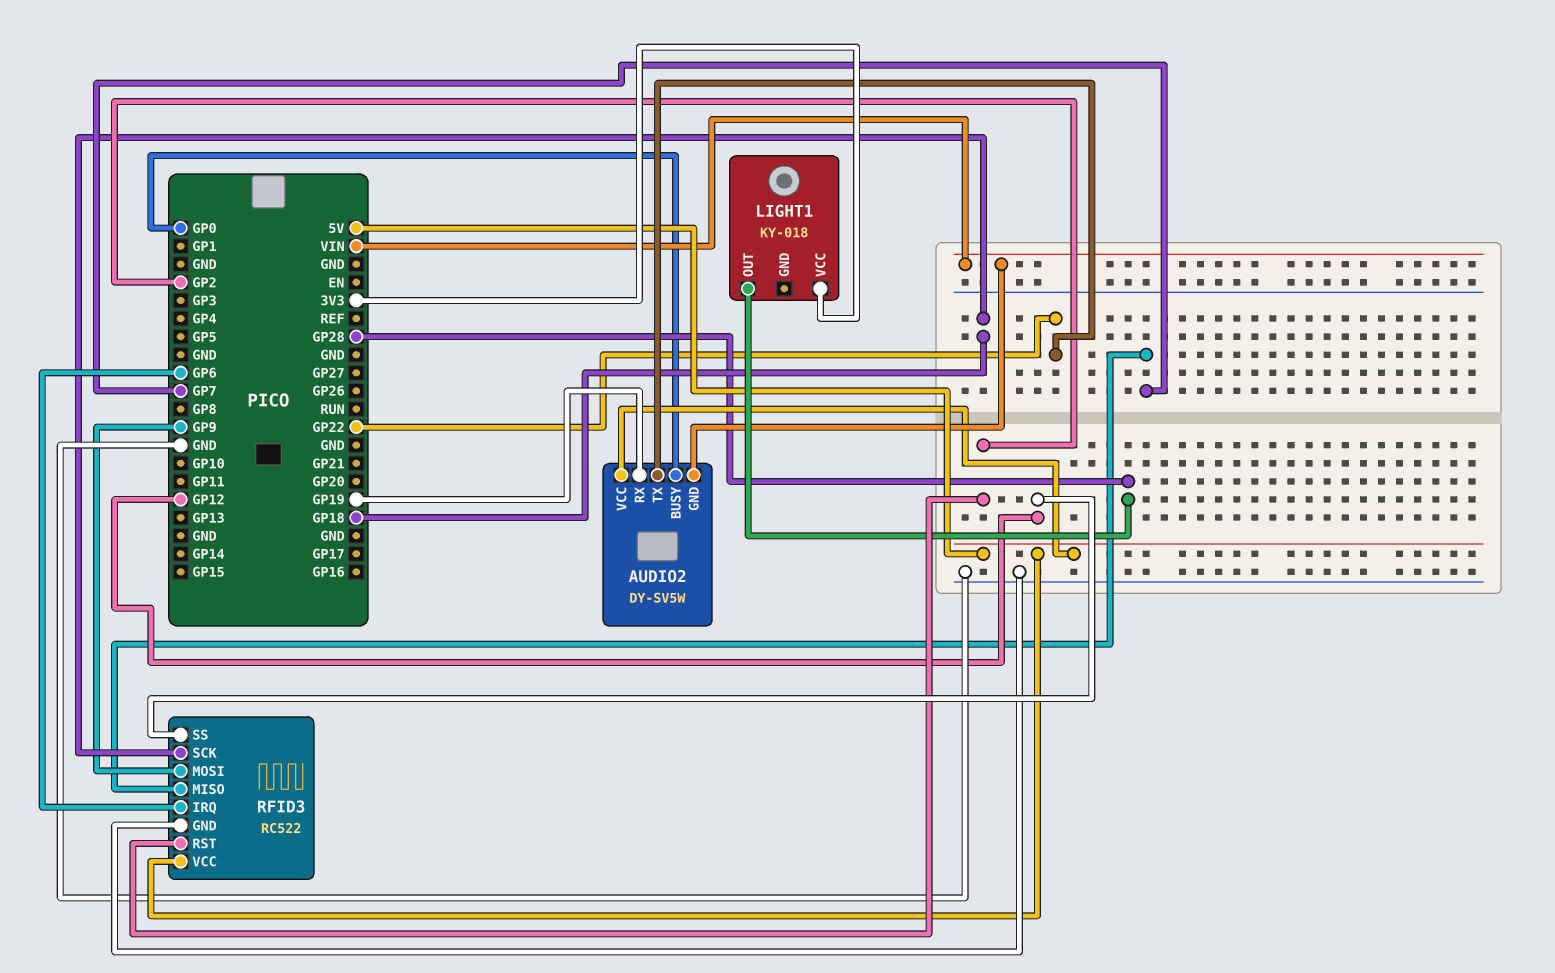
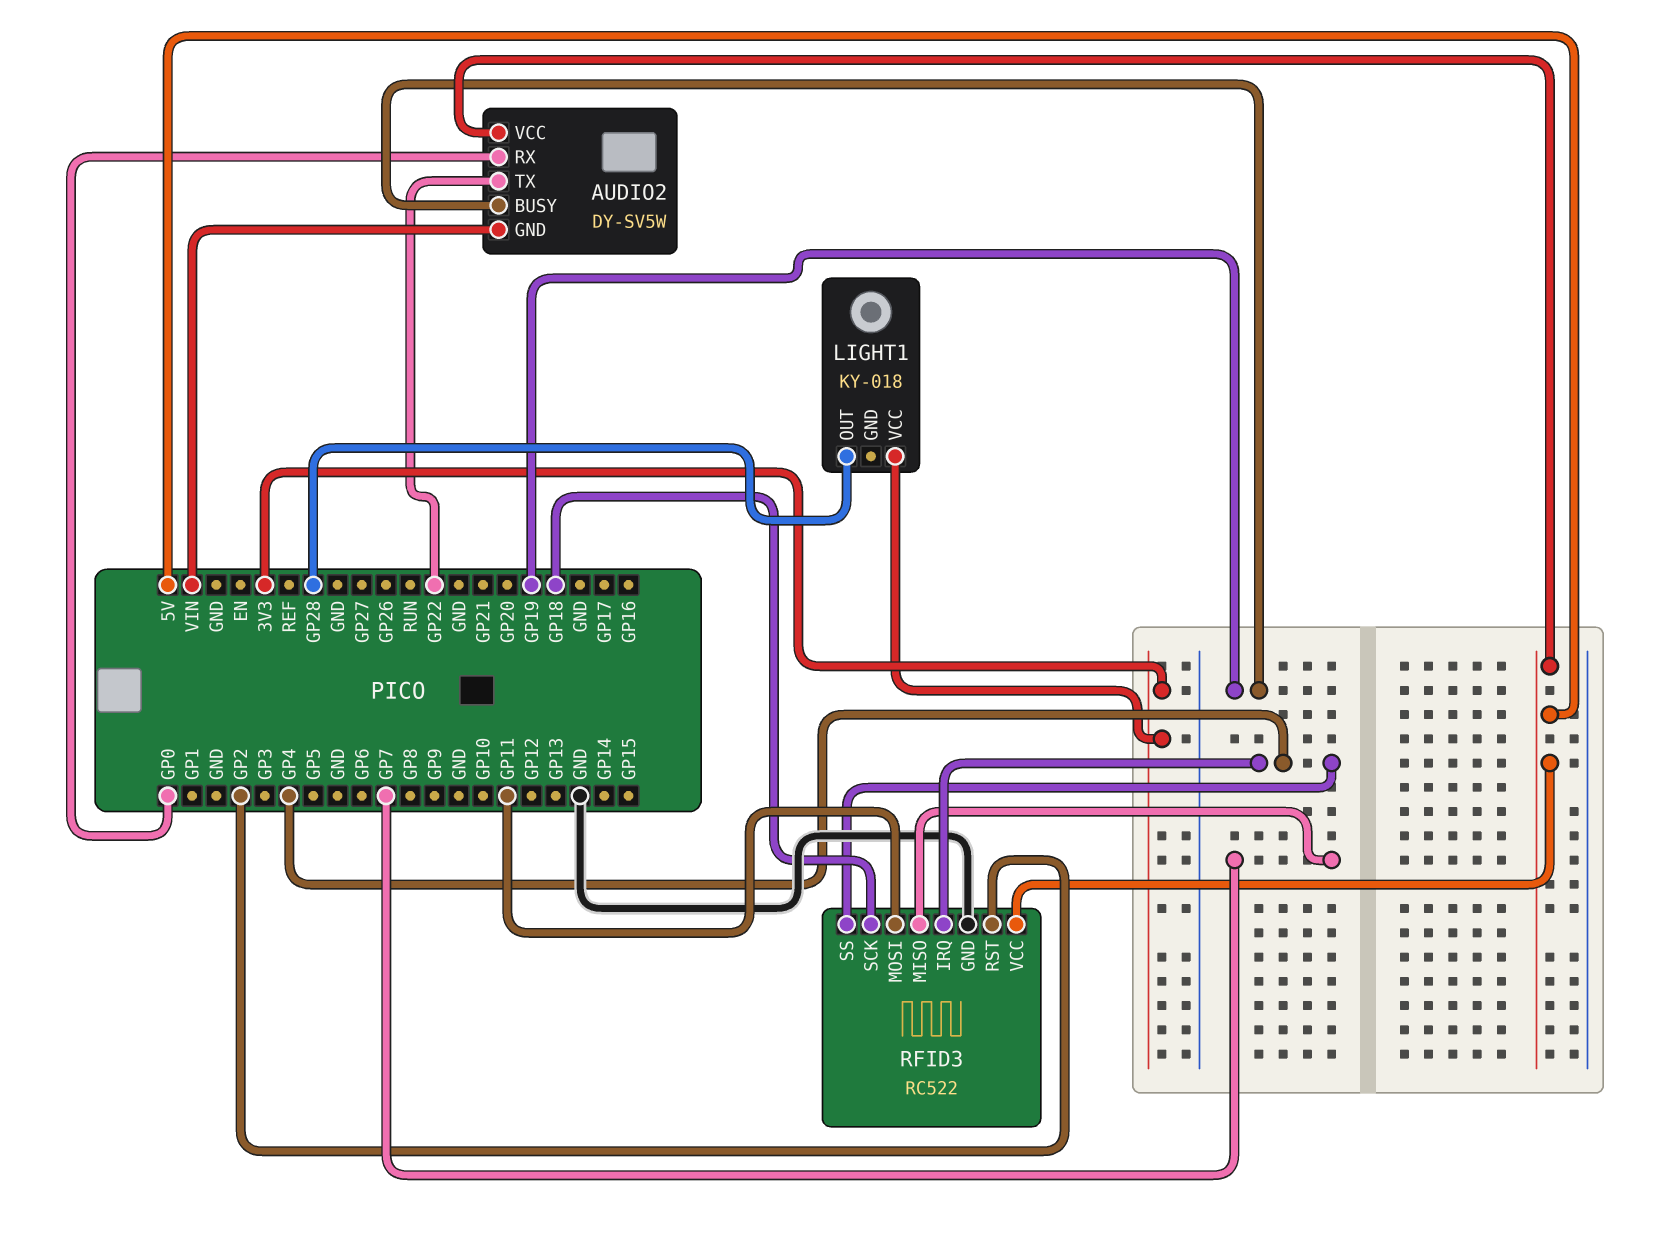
AUDIO2 pin BUSY: GP0 -> GP19
AUDIO2 pin RX: GP19 -> GP0
RFID3 pin IRQ: GP6 -> GP4
RFID3 pin MOSI: GP9 -> GP11
RFID3 pin SS: GP12 -> GP4

